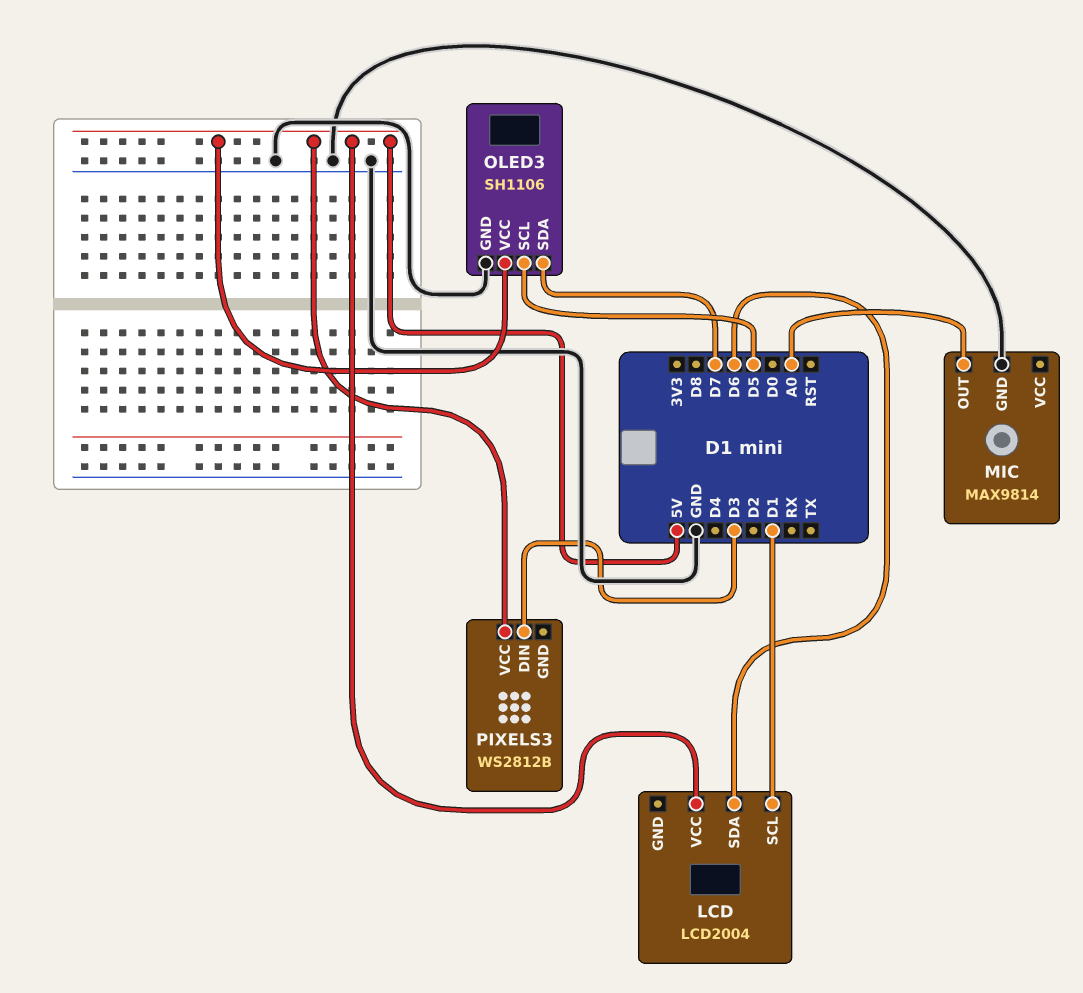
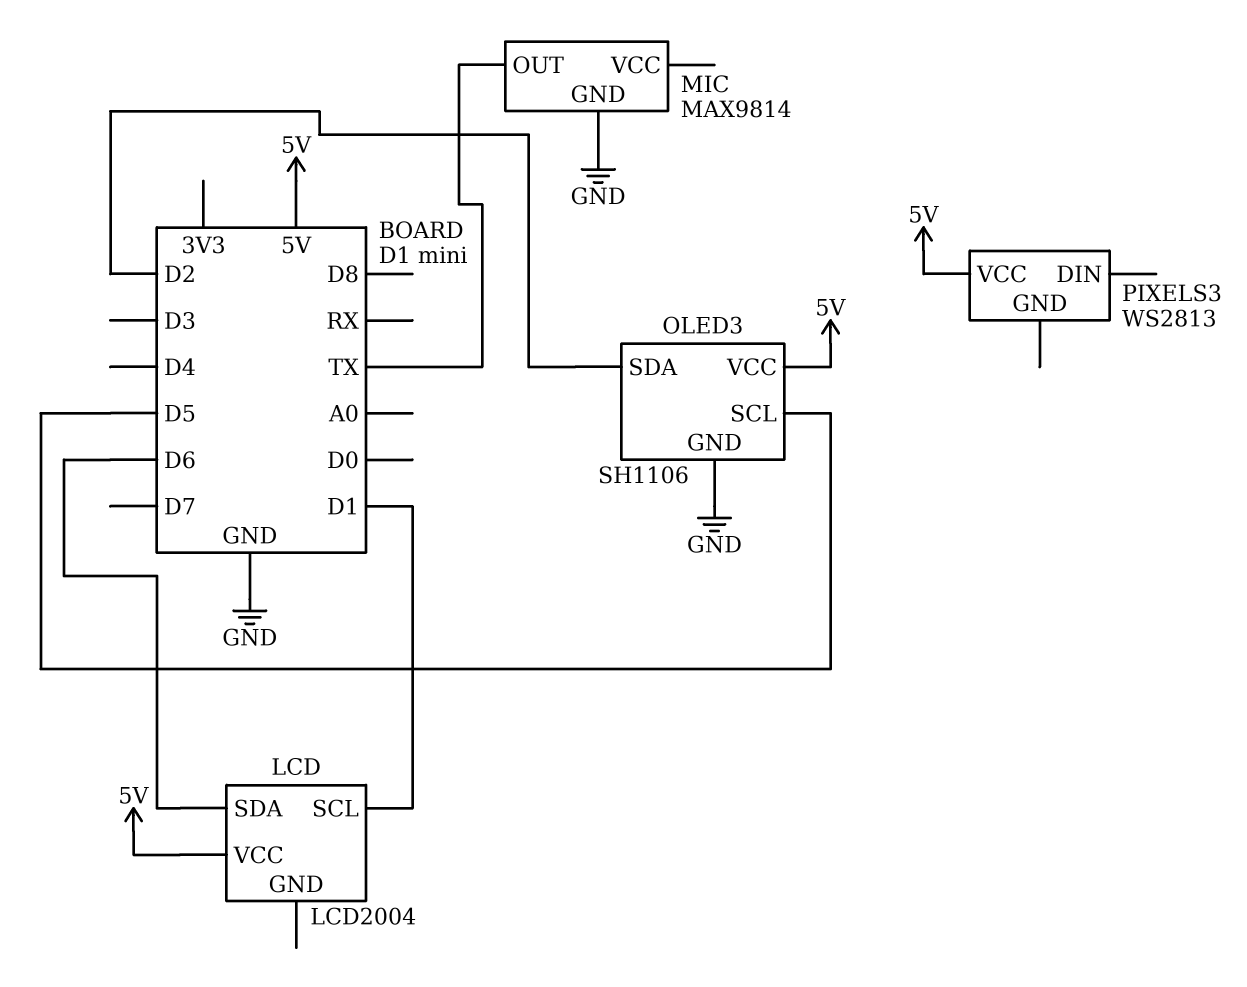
MIC pin OUT: A0 -> TX
OLED3 pin SDA: D7 -> D2
PIXELS3: WS2812B -> WS2813
PIXELS3 pin DIN: D3 -> none

